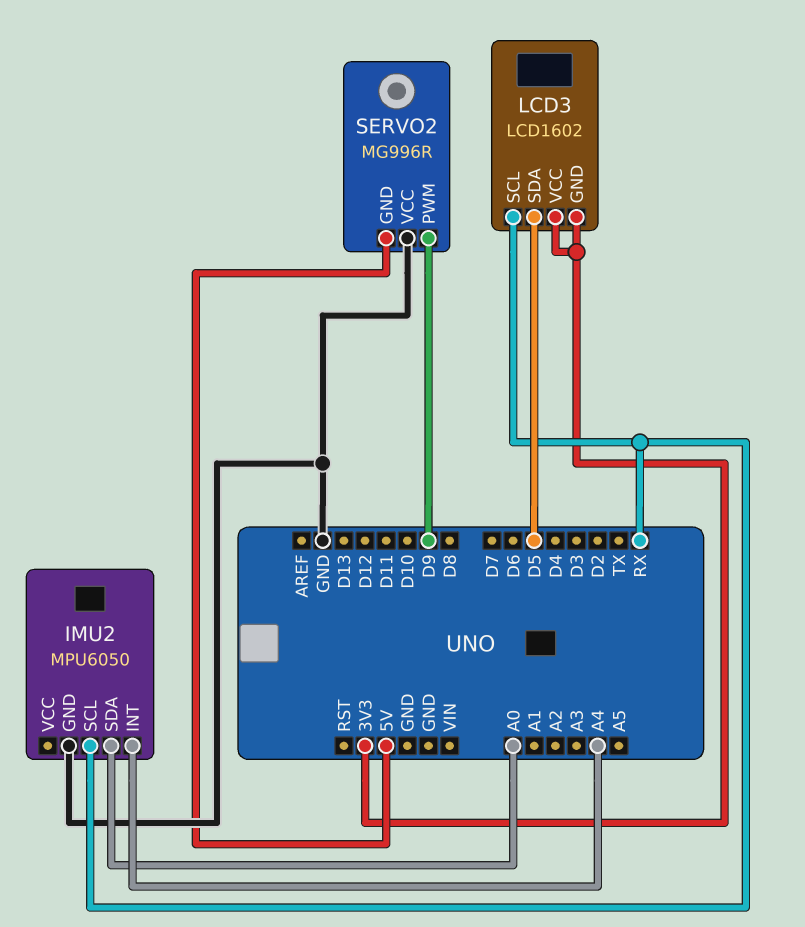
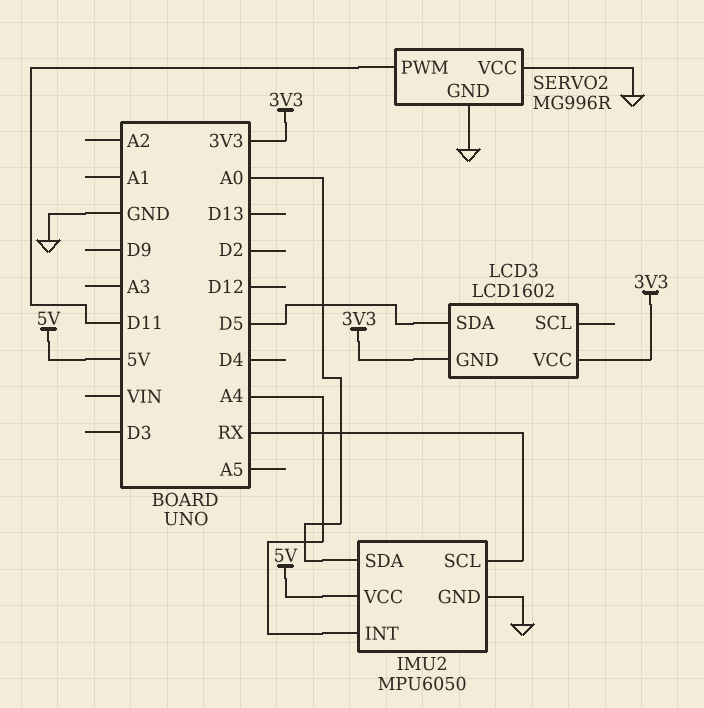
IMU2 pin VCC: none -> 5V
LCD3 pin SCL: RX -> none
SERVO2 pin GND: 5V -> GND
SERVO2 pin PWM: D9 -> D11

